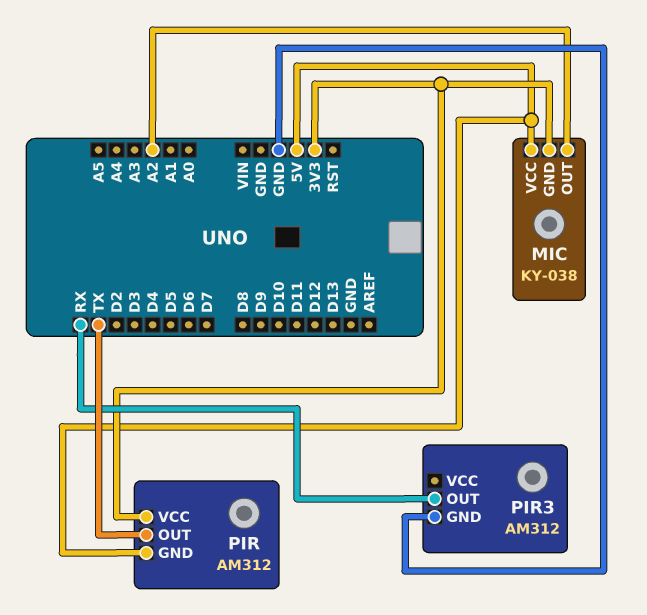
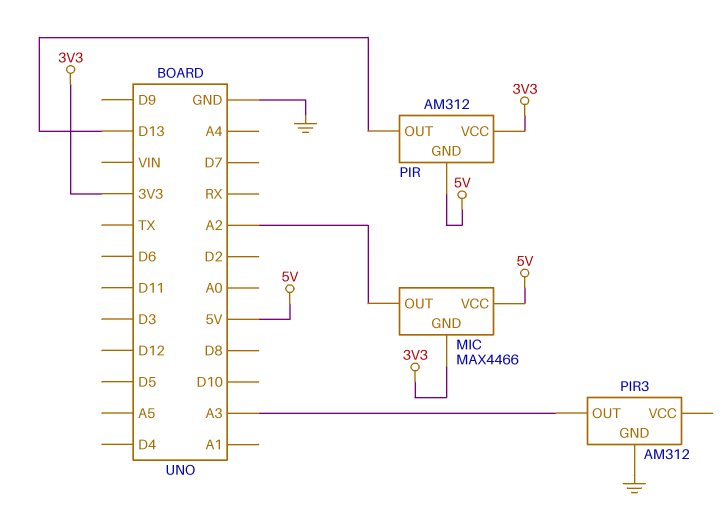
MIC: KY-038 -> MAX4466
PIR pin OUT: TX -> D13
PIR3 pin OUT: RX -> A3

